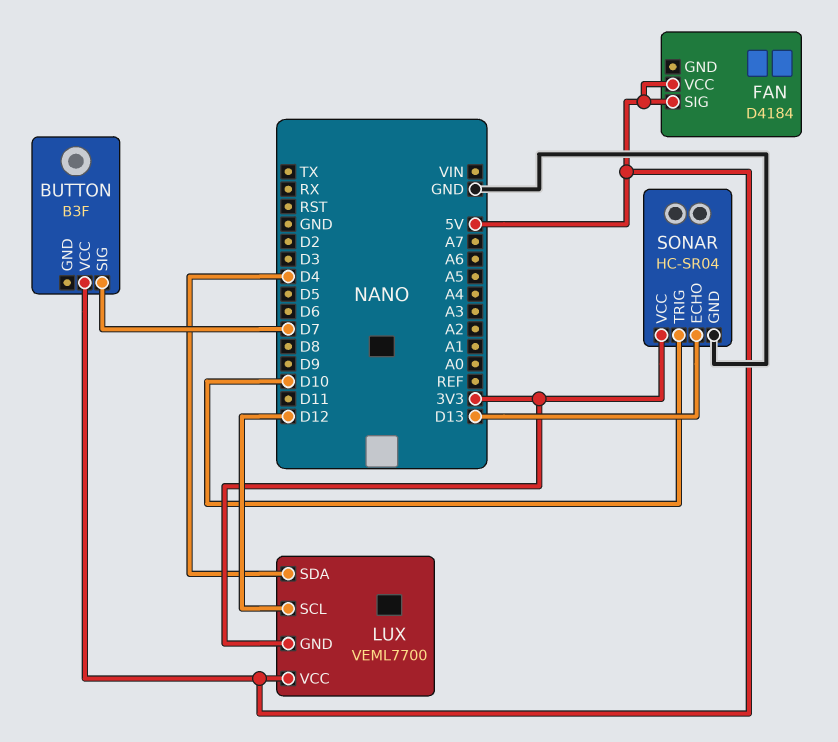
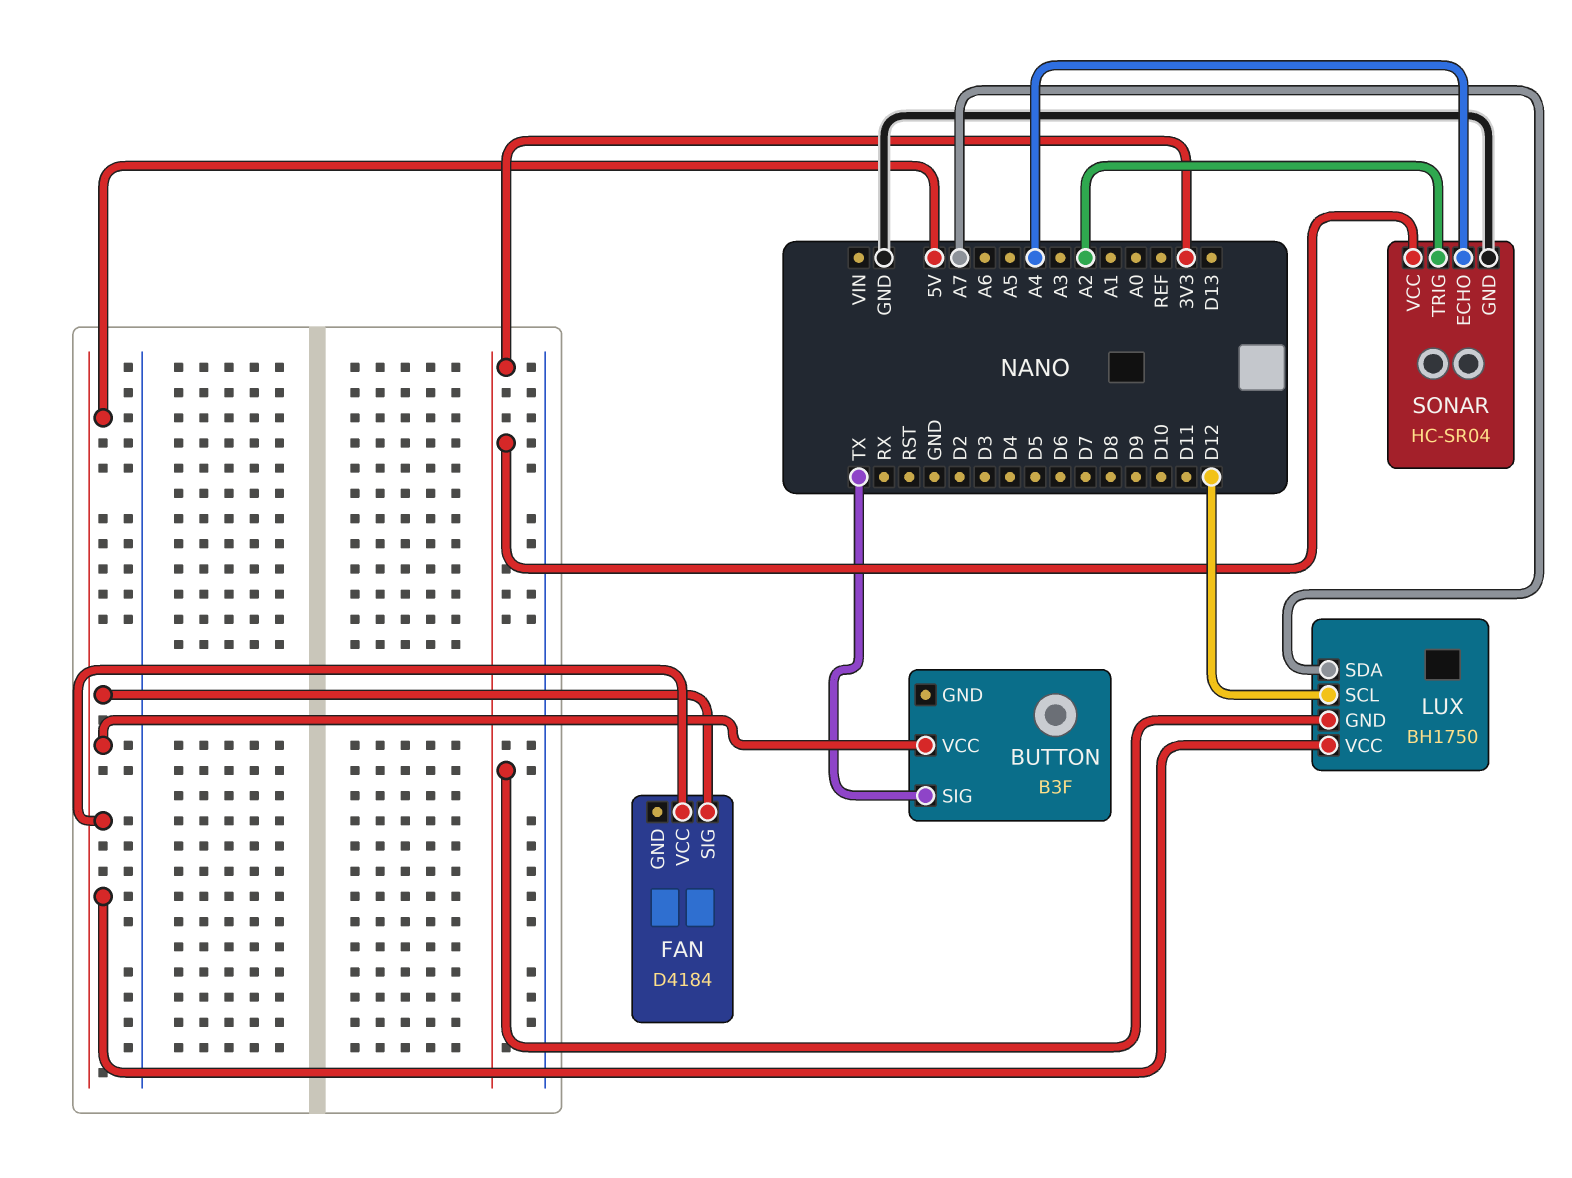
BUTTON pin SIG: D7 -> TX
LUX: VEML7700 -> BH1750
LUX pin SDA: D4 -> A7
SONAR pin ECHO: D13 -> A4
SONAR pin TRIG: D10 -> A2

